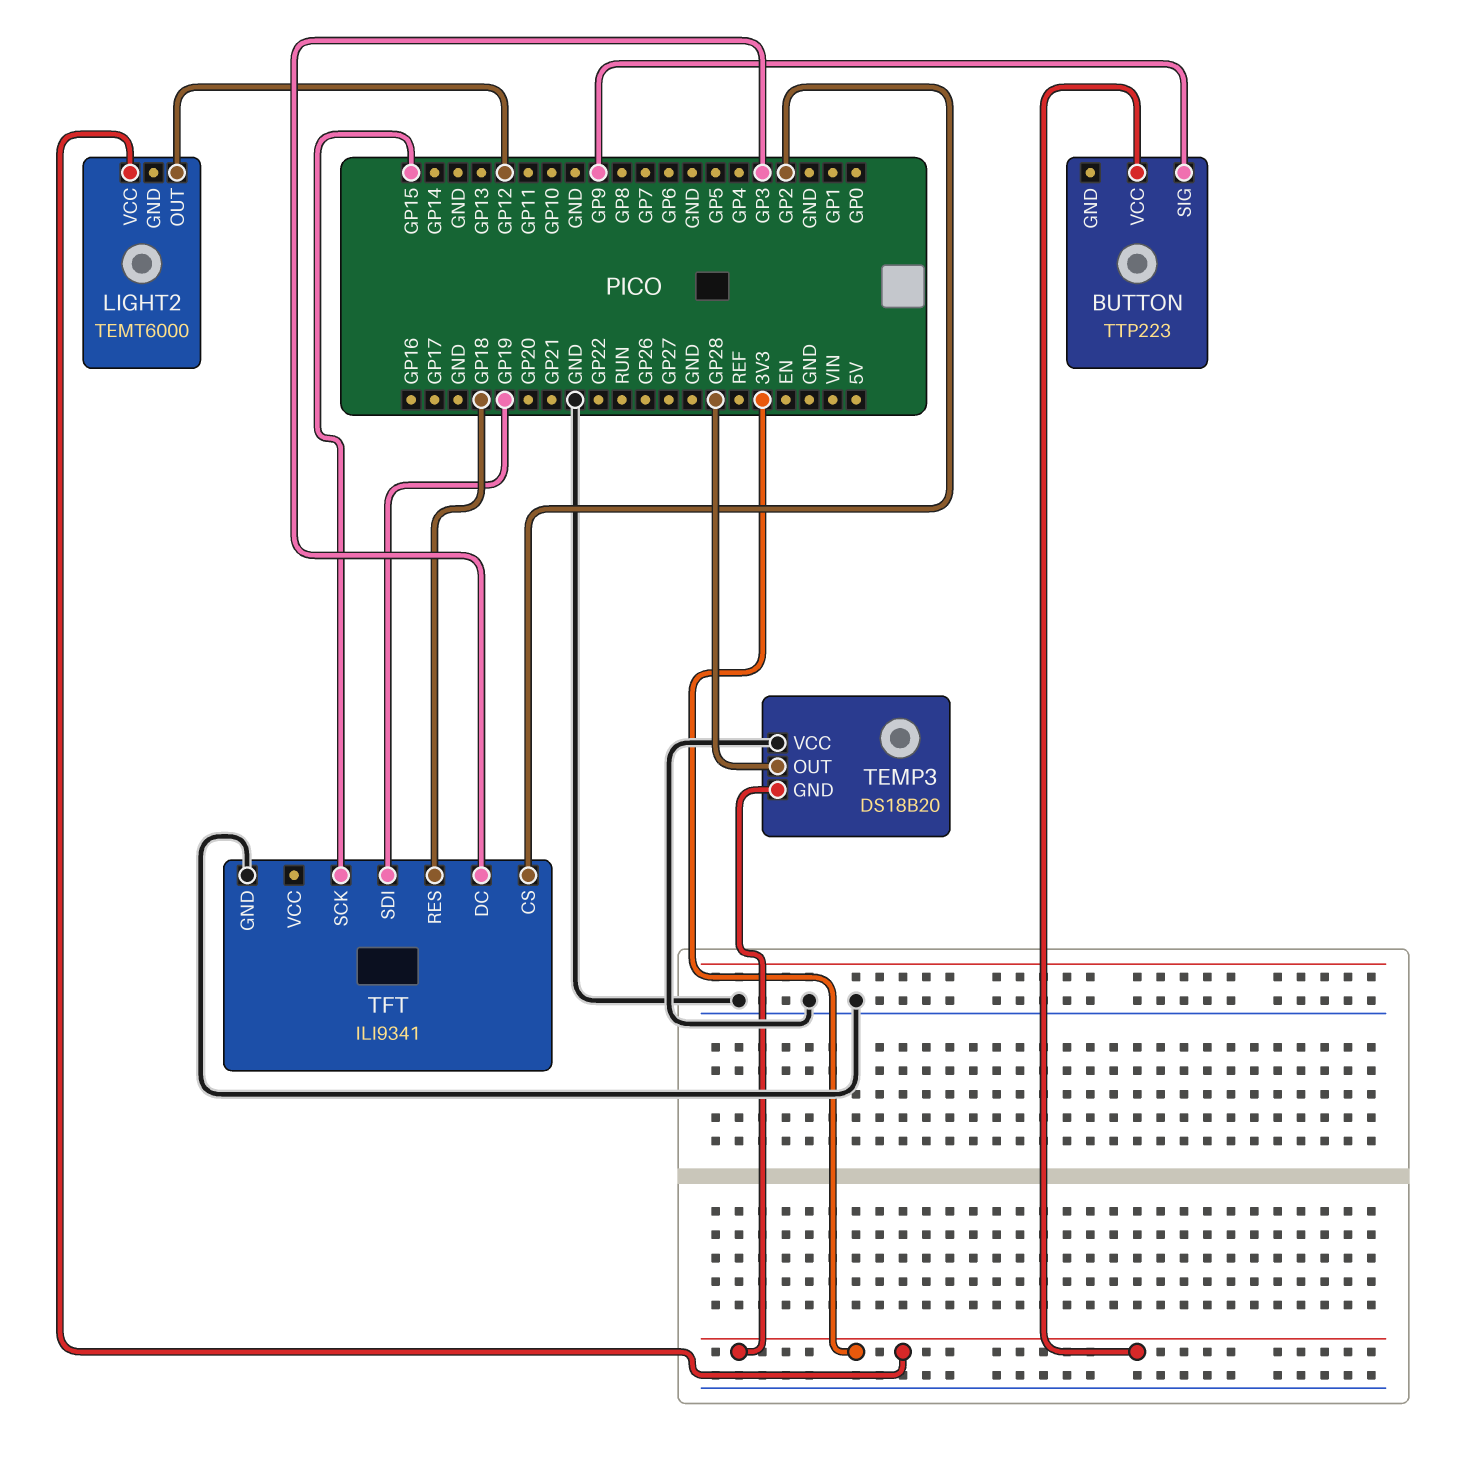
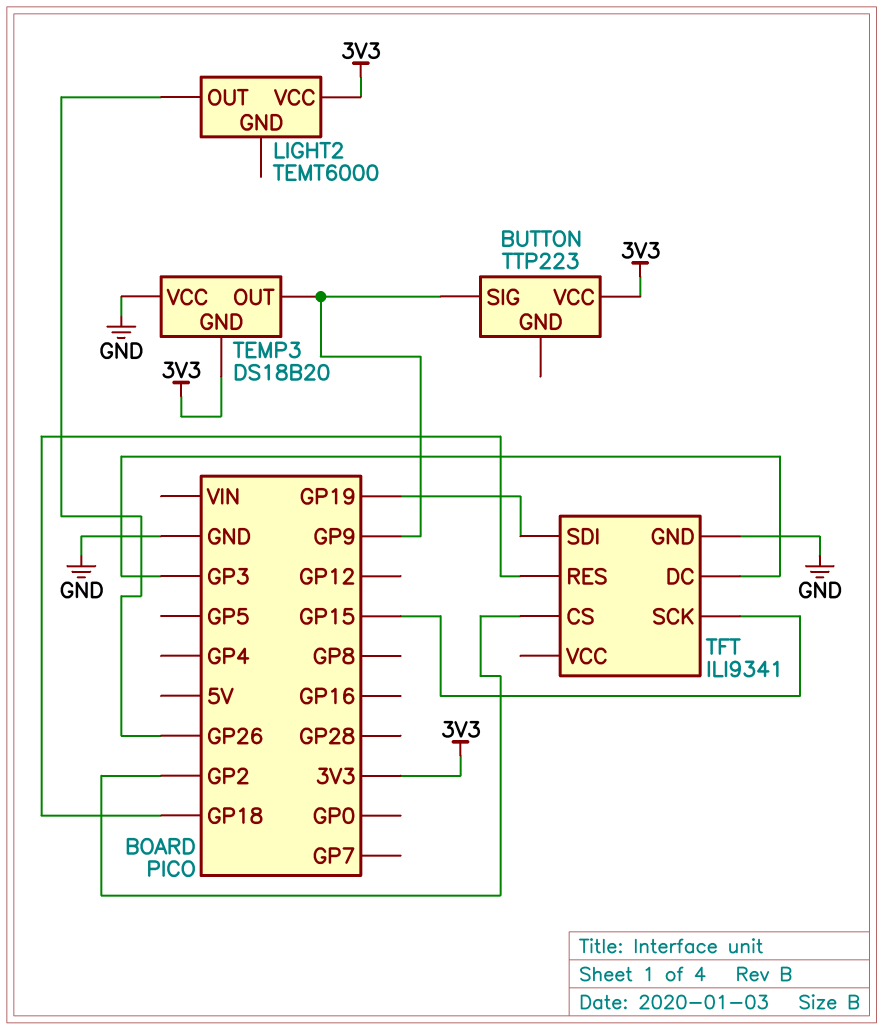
LIGHT2 pin OUT: GP12 -> GP26
TEMP3 pin OUT: GP28 -> GP9

